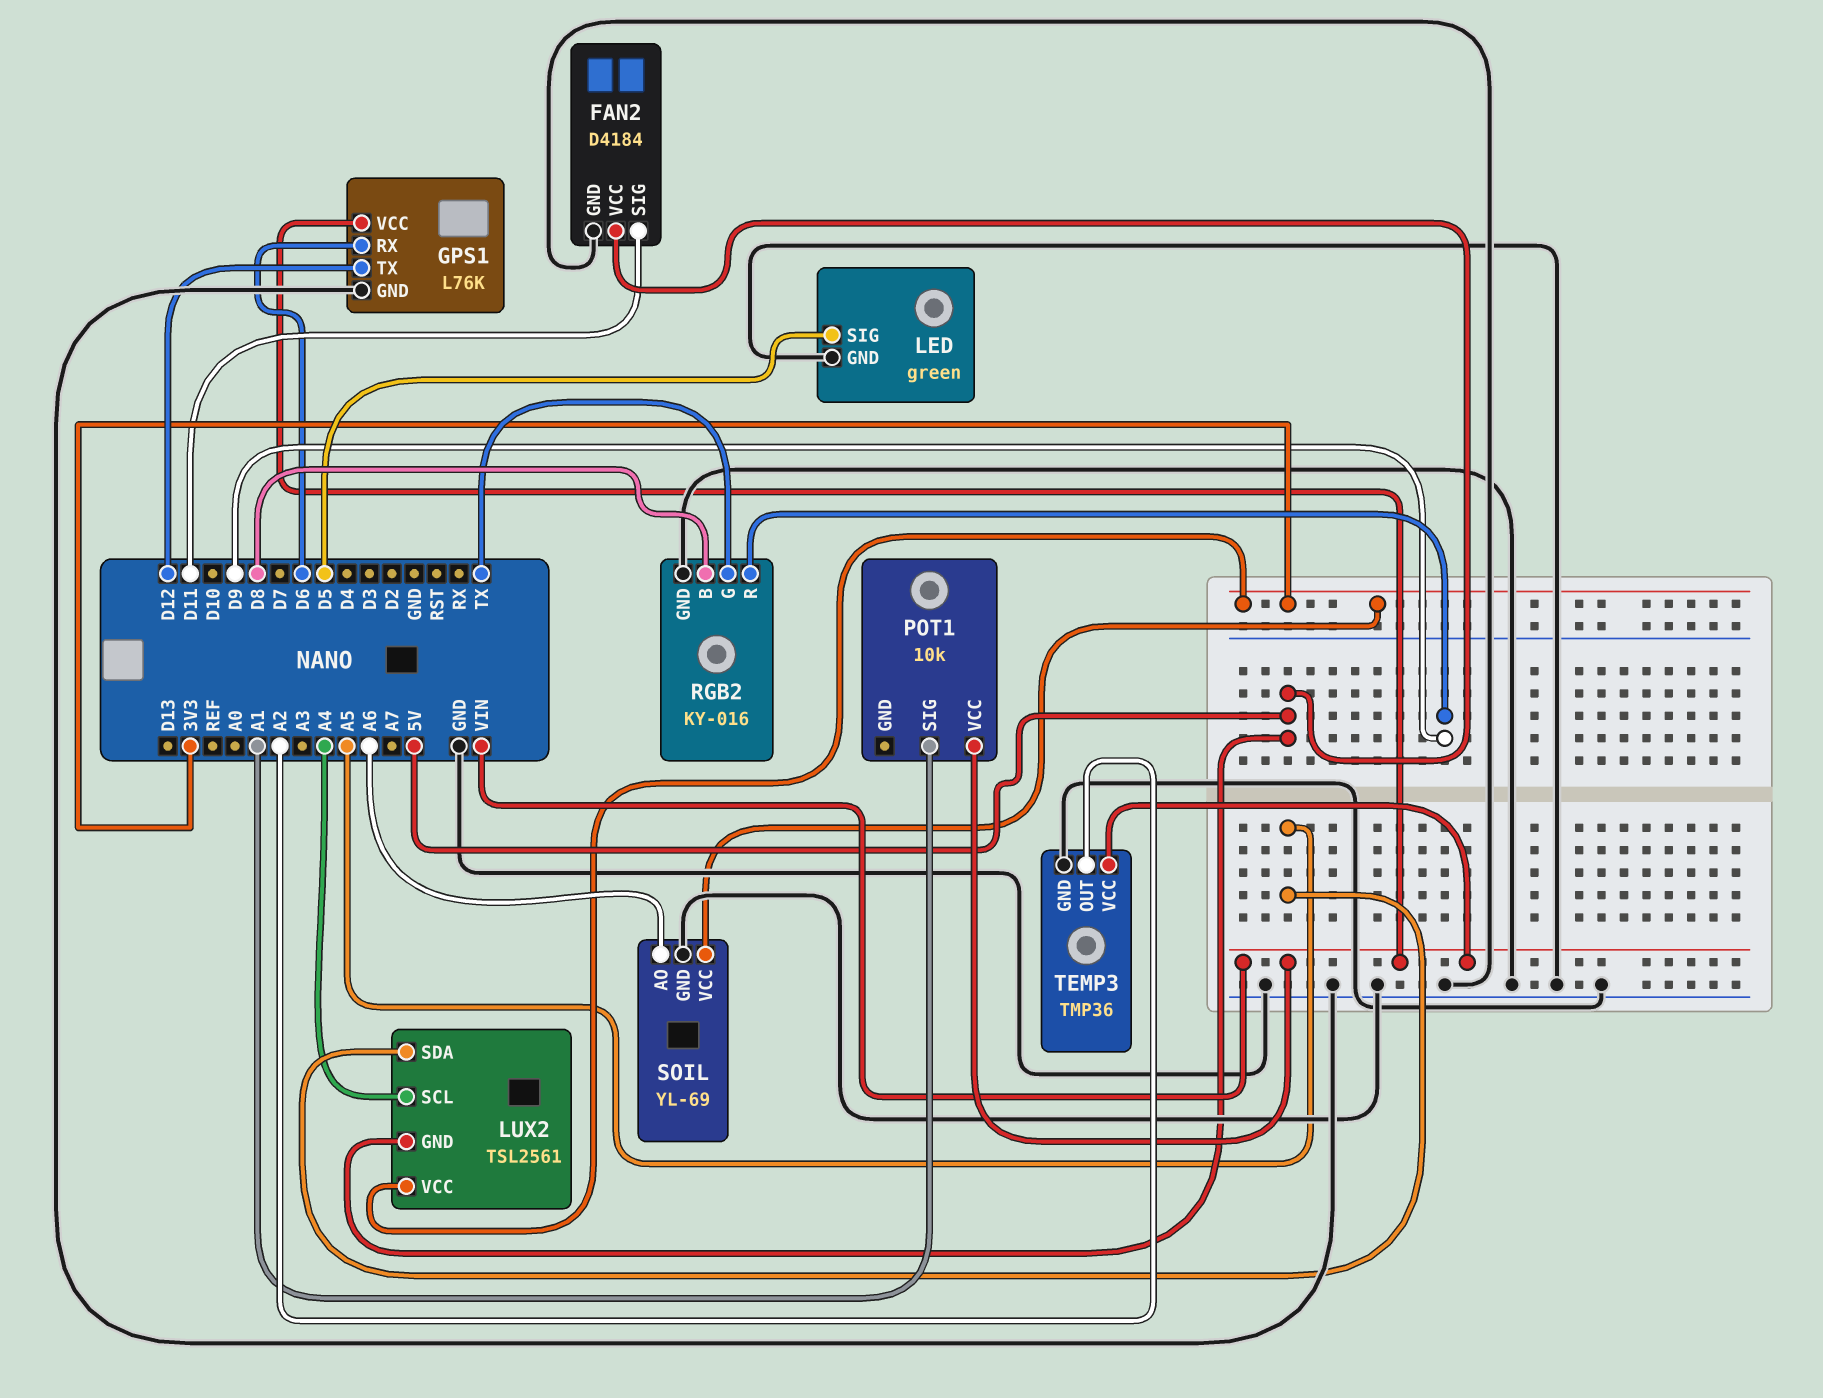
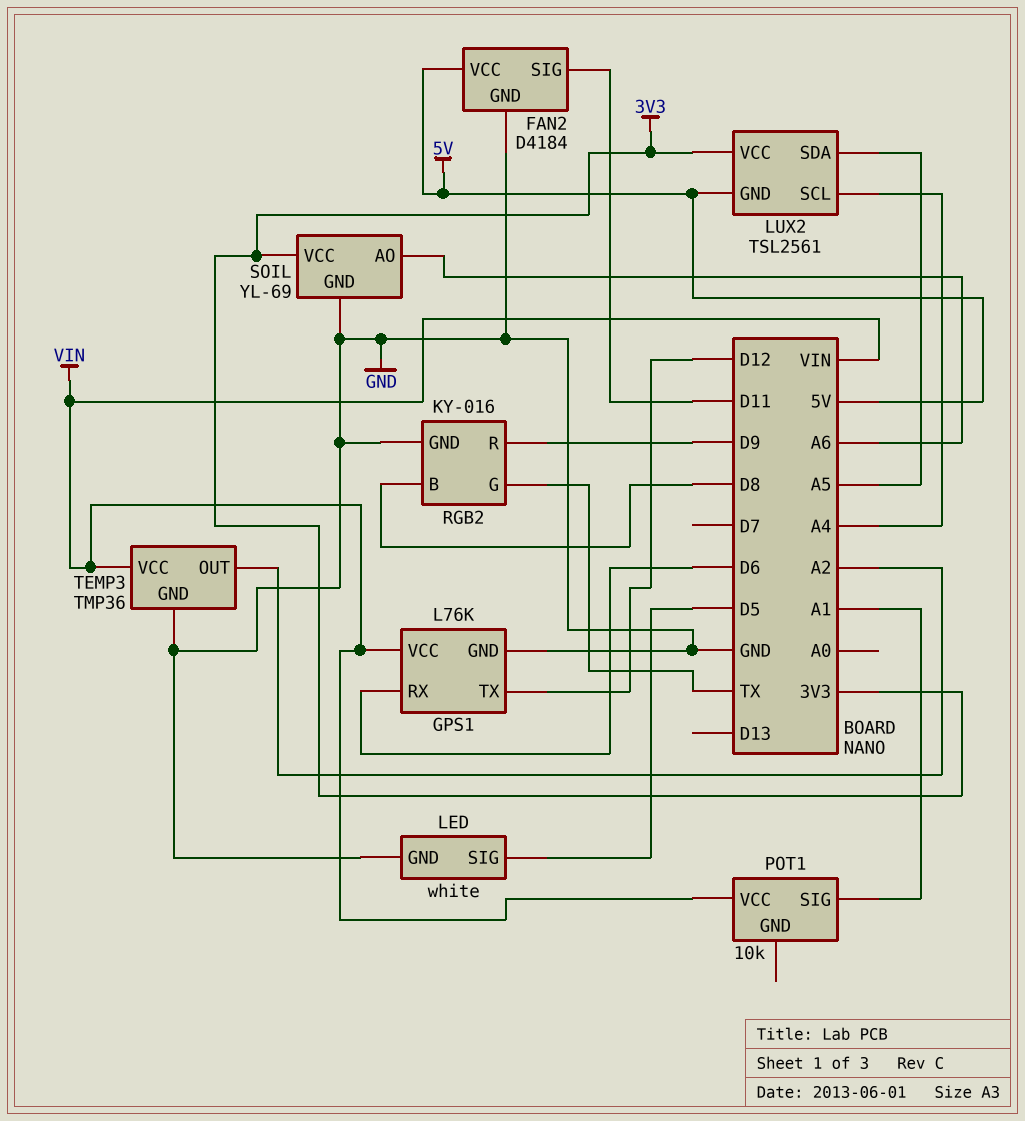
LED: green -> white

